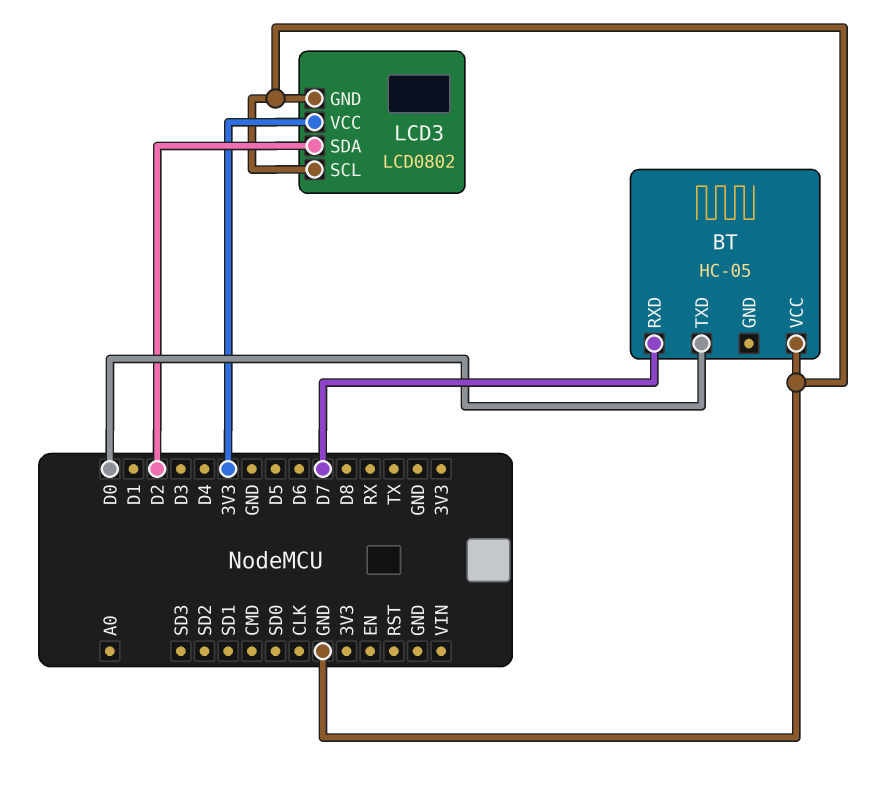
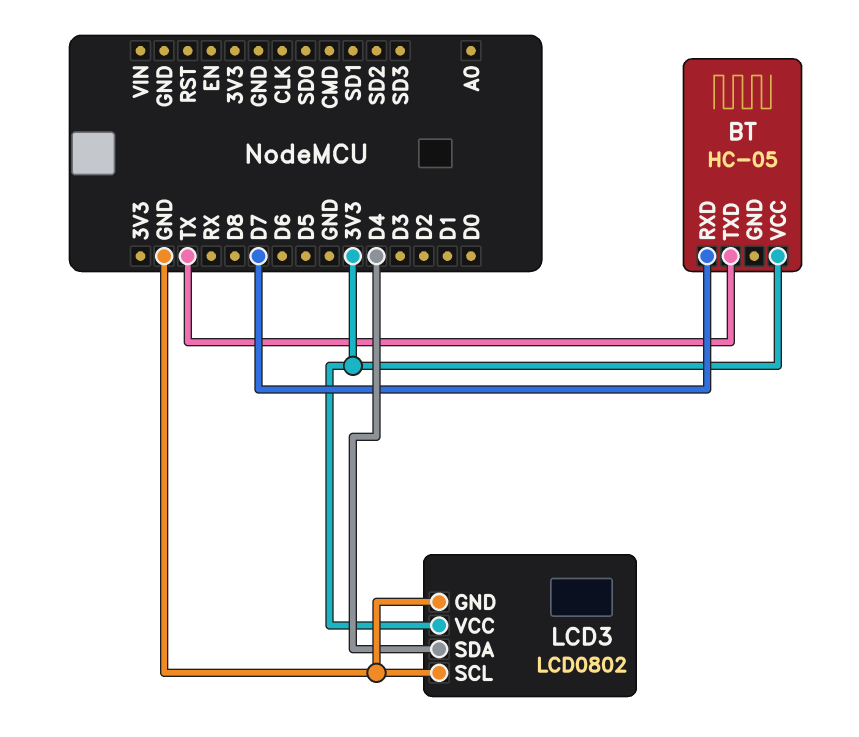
BT pin TXD: D0 -> TX
BT pin VCC: GND -> 3V3
LCD3 pin SDA: D2 -> D4

